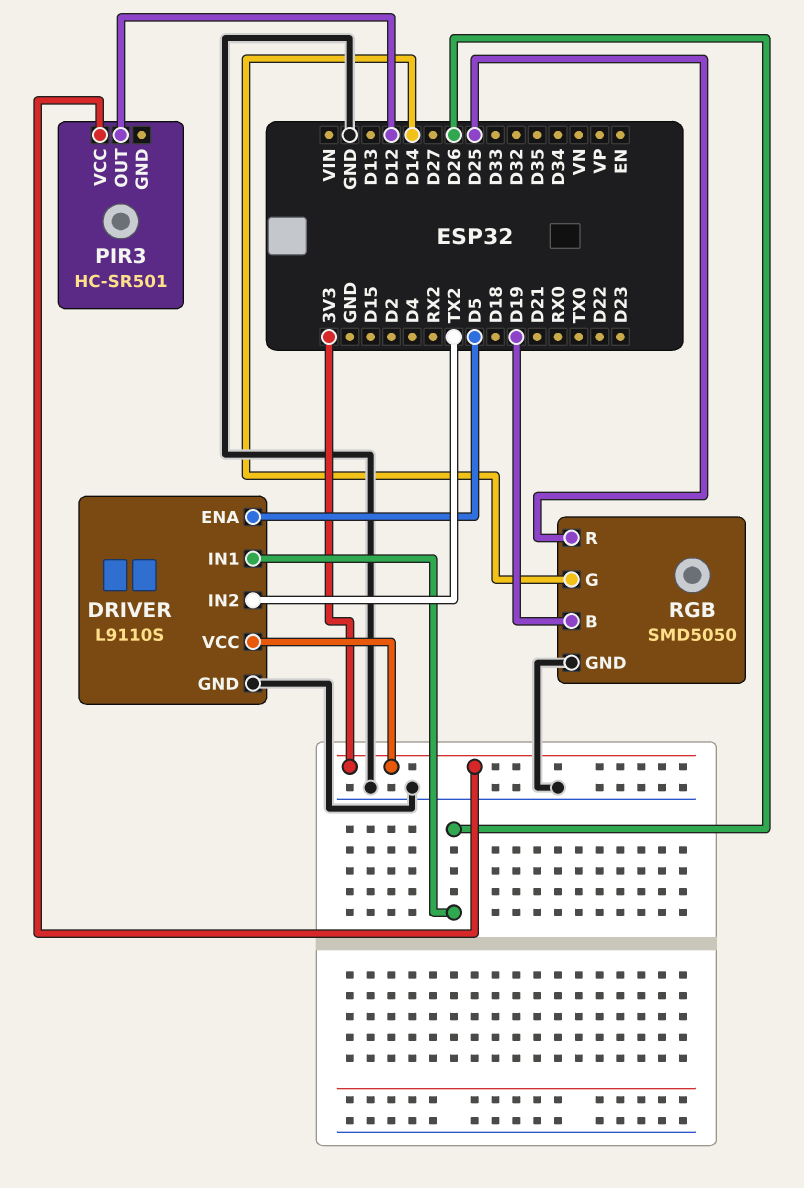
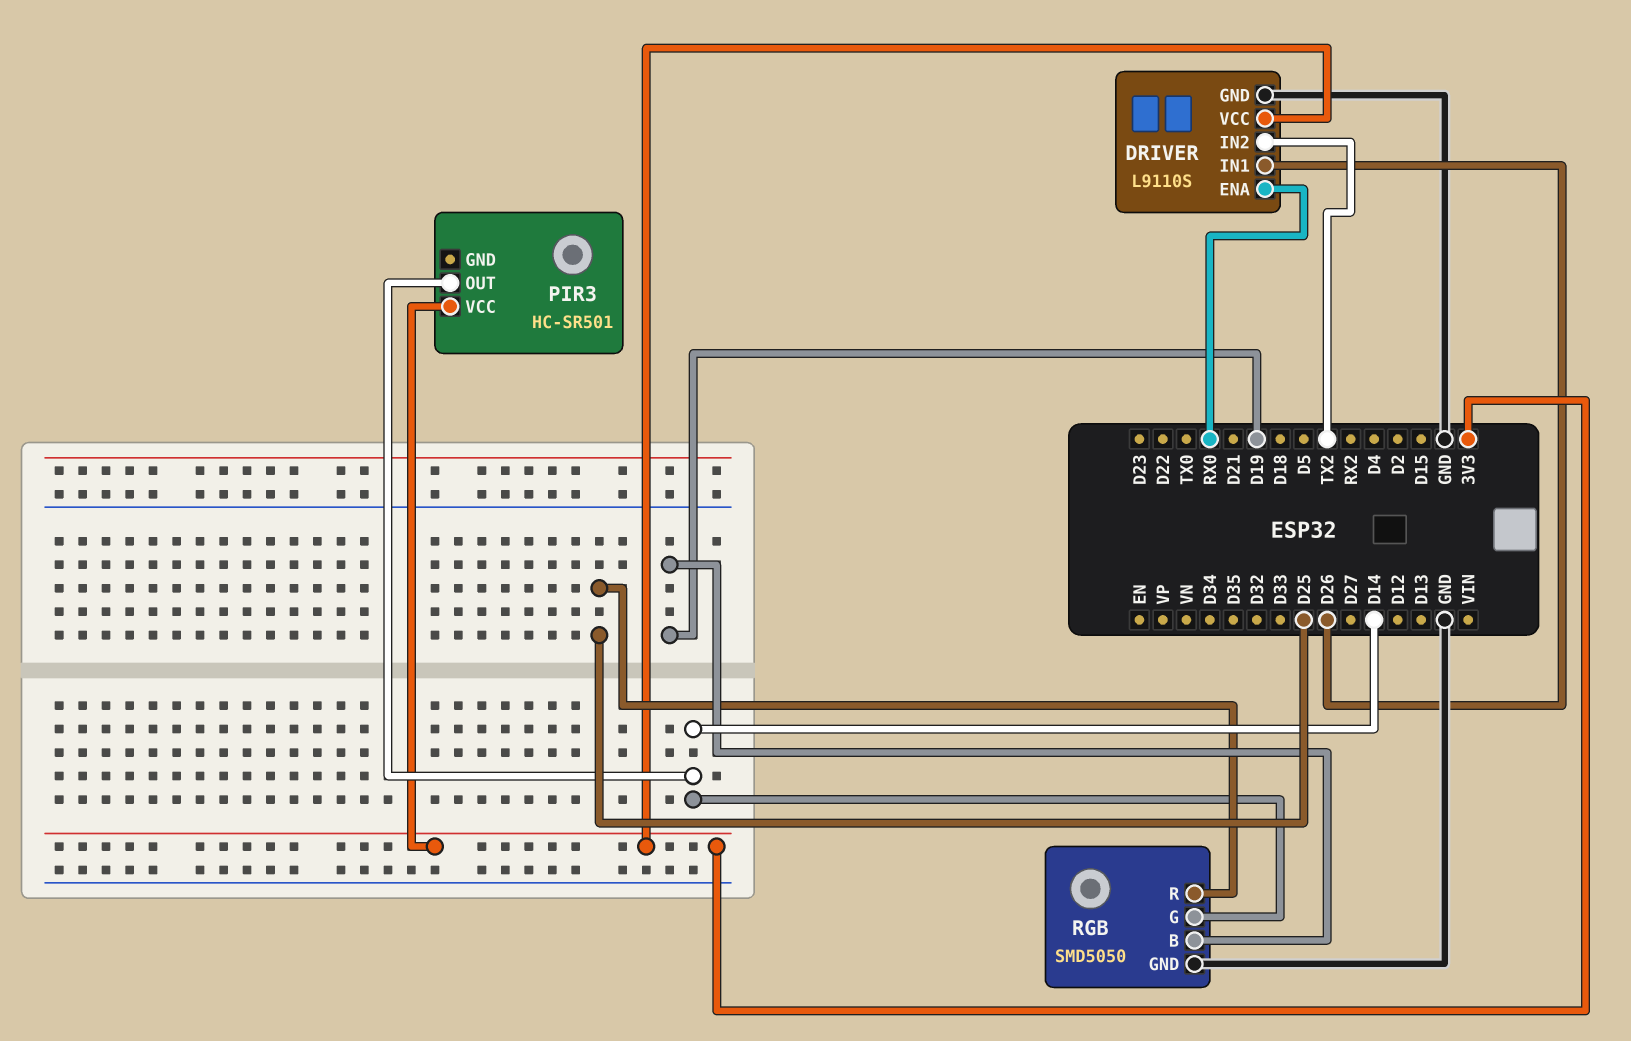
DRIVER pin ENA: D5 -> RX0
PIR3 pin OUT: D12 -> D14

